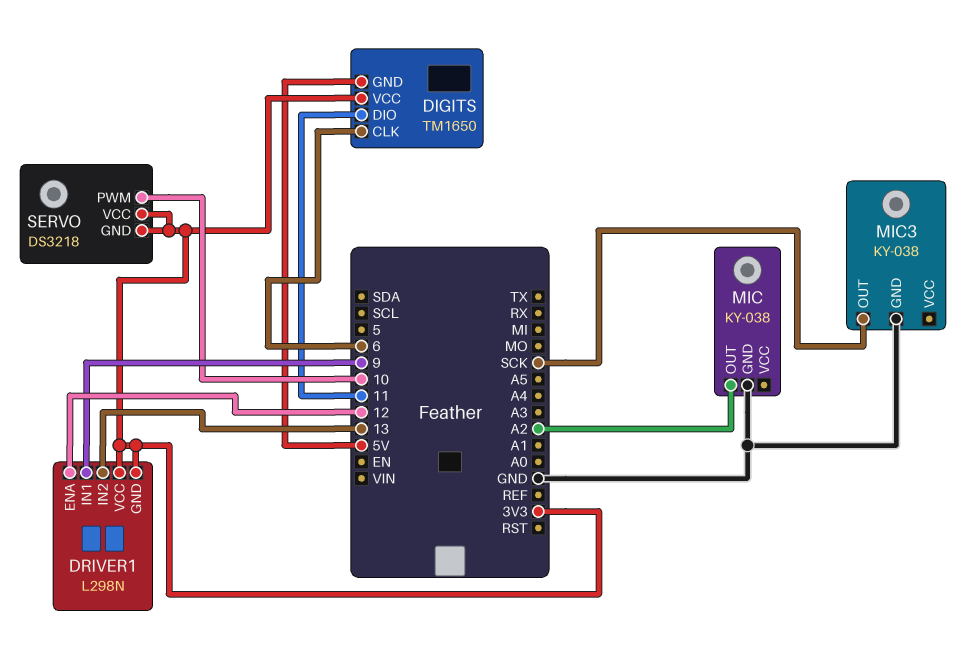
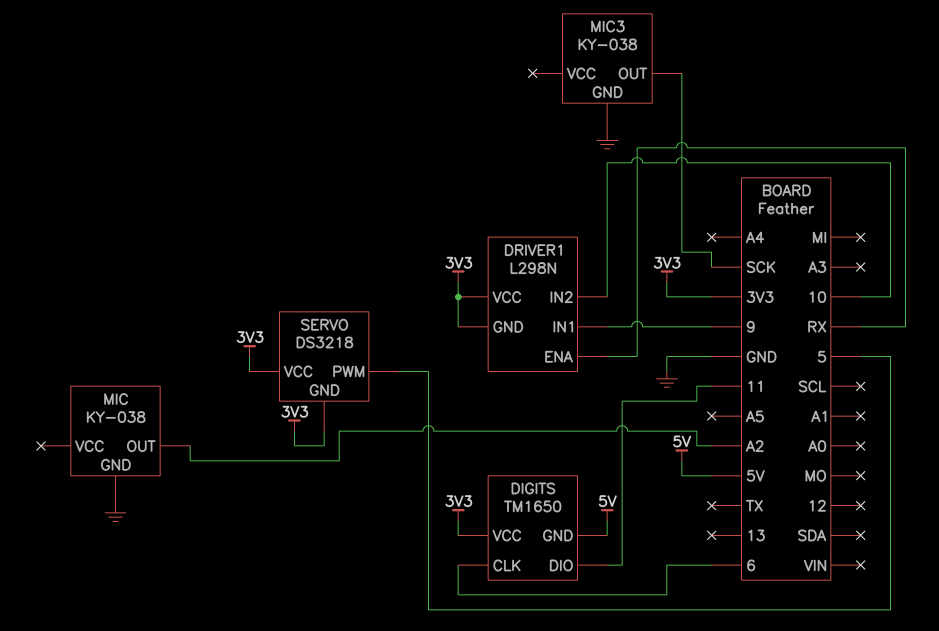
DRIVER1 pin ENA: 12 -> RX
DRIVER1 pin IN2: 13 -> 10
SERVO pin PWM: 10 -> 5

